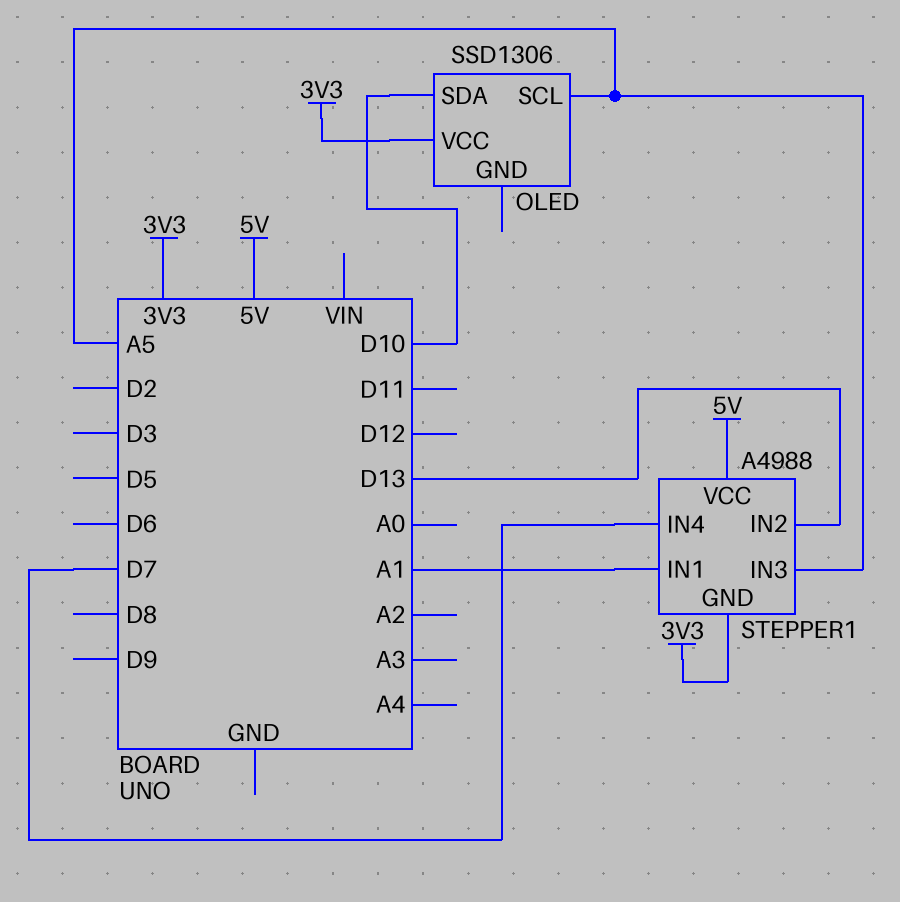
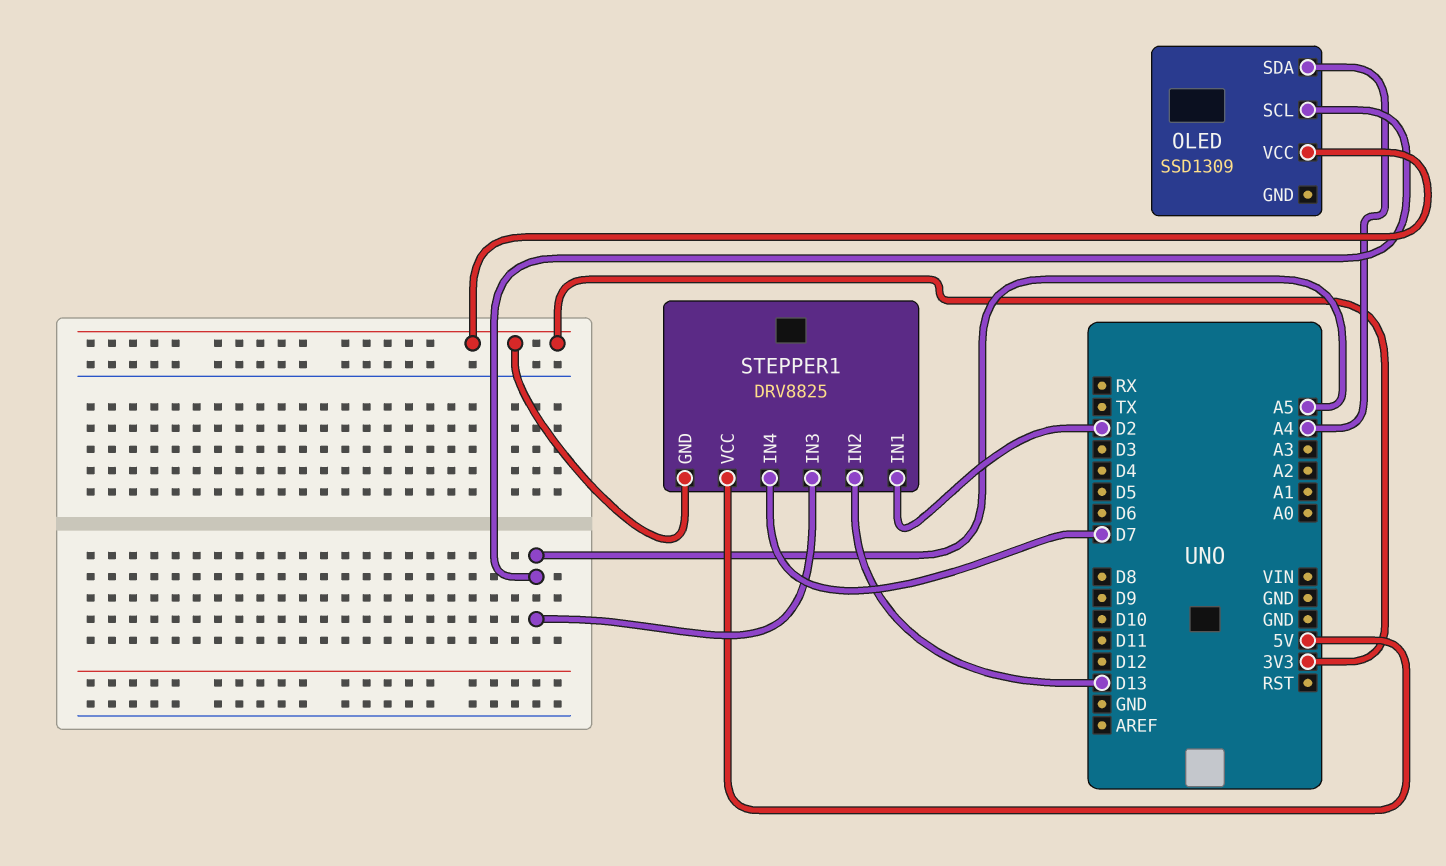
OLED: SSD1306 -> SSD1309
OLED pin SDA: D10 -> A4
STEPPER1: A4988 -> DRV8825
STEPPER1 pin IN1: A1 -> D2

